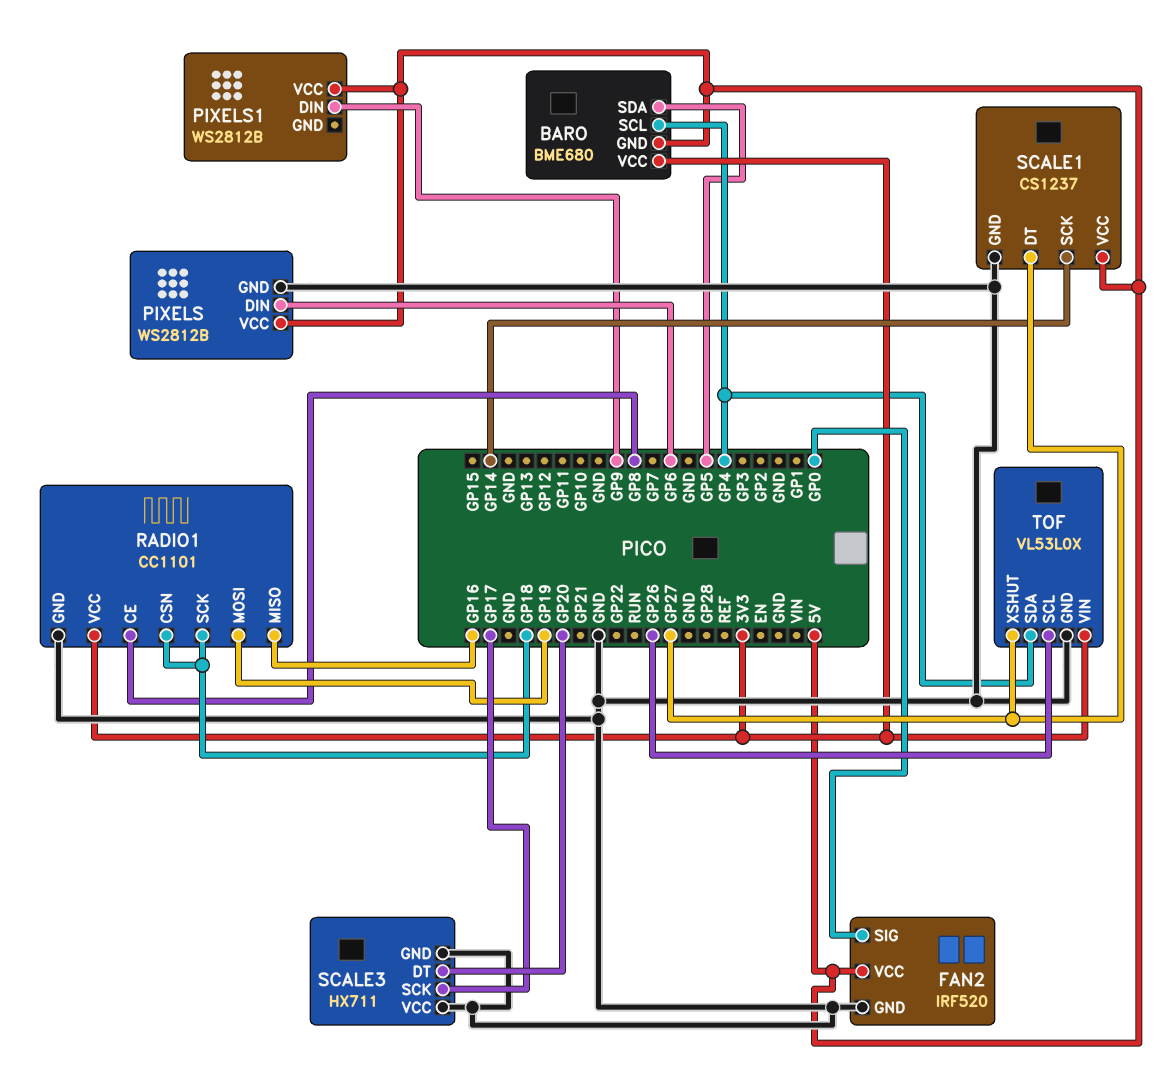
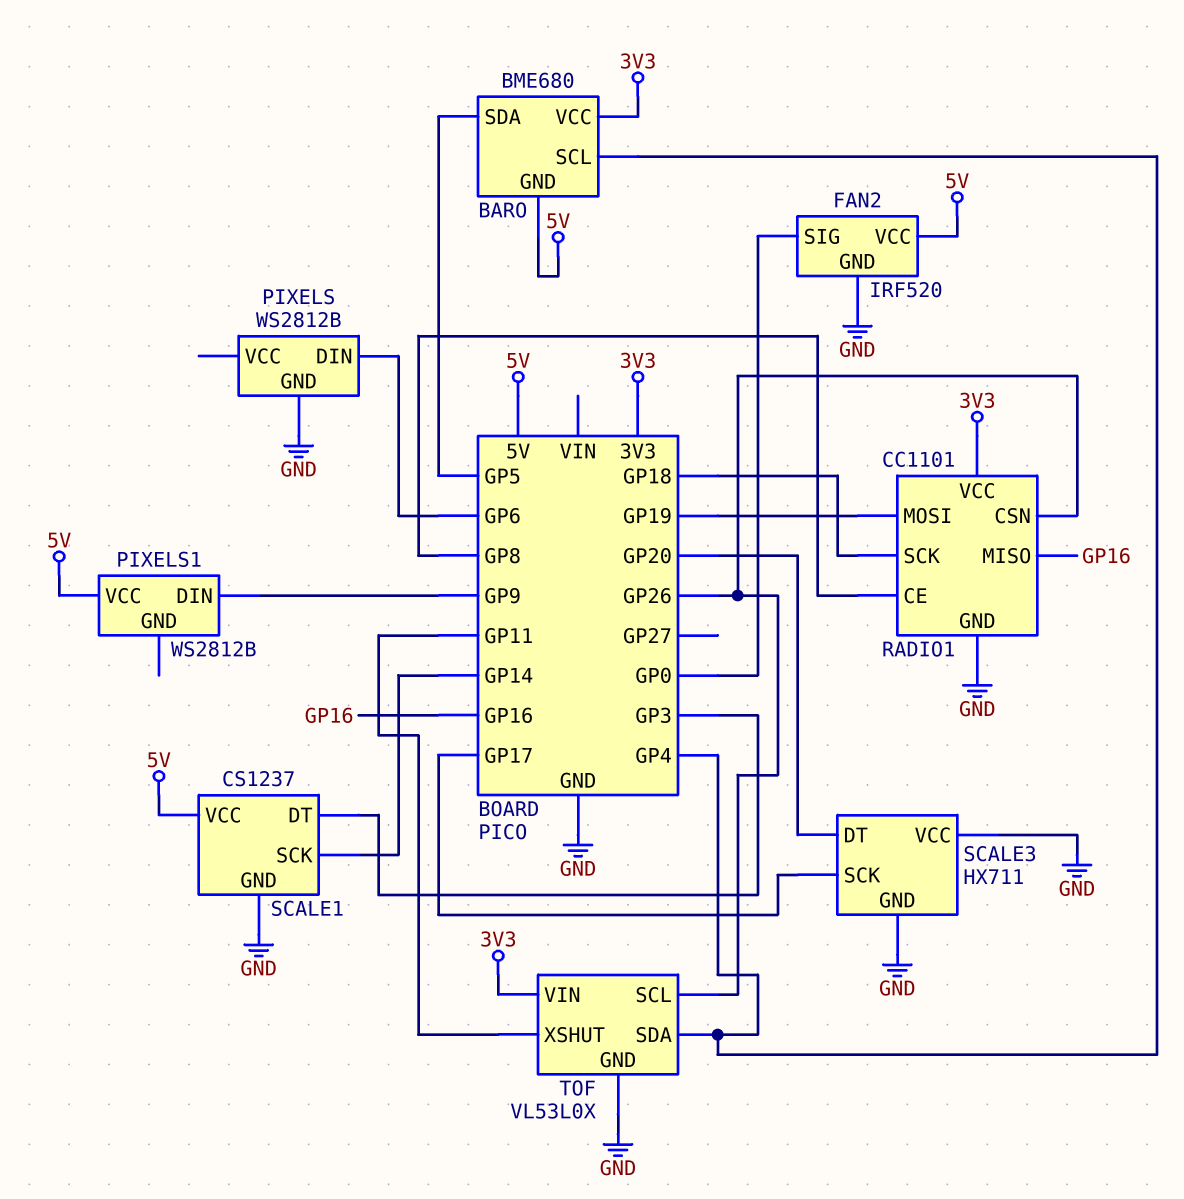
PIXELS pin VCC: 5V -> none
RADIO1 pin CSN: GP18 -> GP26
SCALE1 pin DT: GP27 -> GP3
TOF pin XSHUT: GP27 -> GP11

